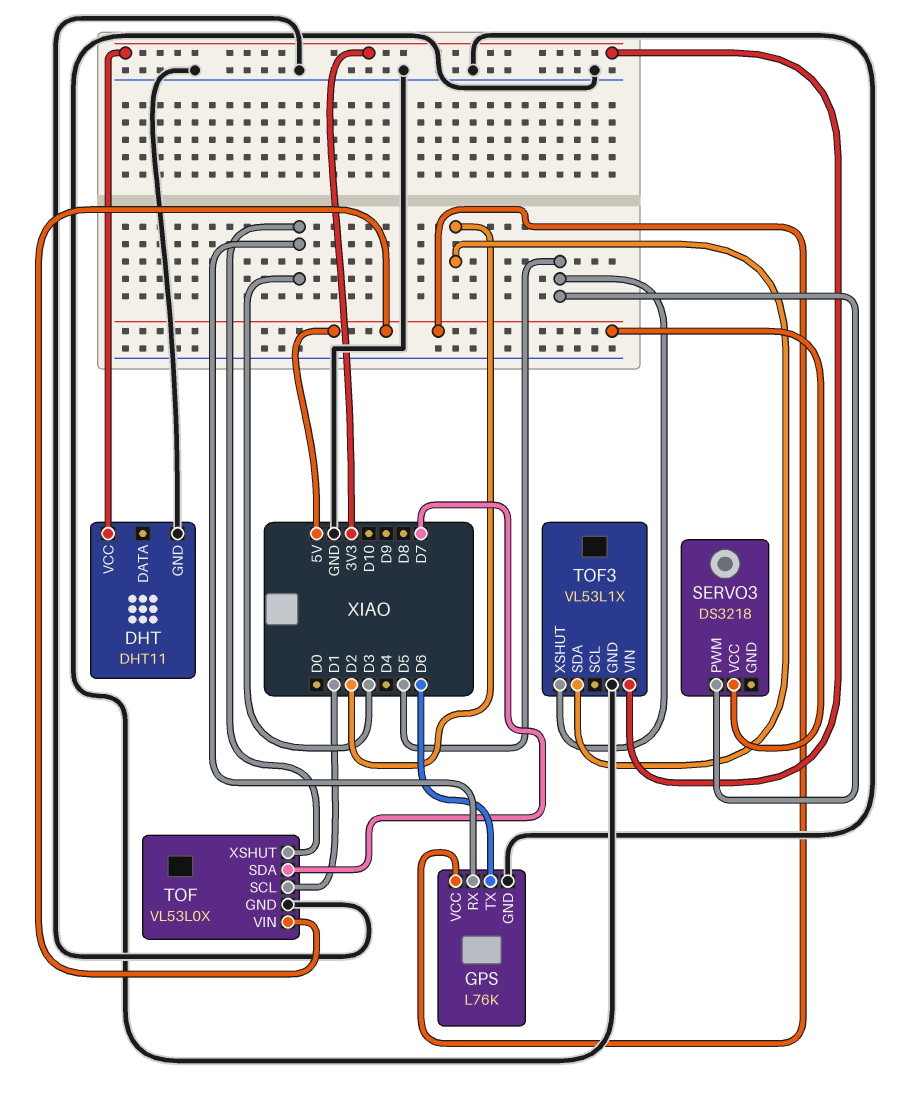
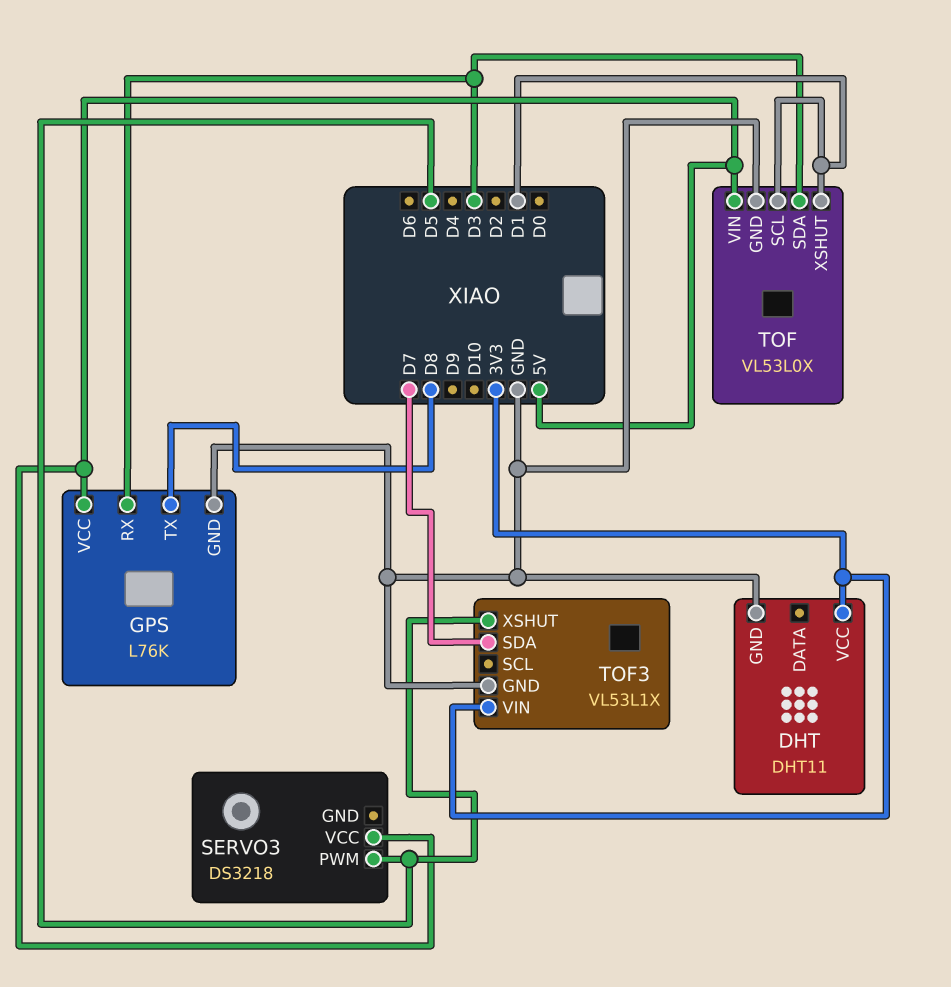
GPS pin TX: D6 -> D8
TOF pin SDA: D7 -> D3
TOF pin XSHUT: D3 -> D1
TOF3 pin SDA: D2 -> D7

